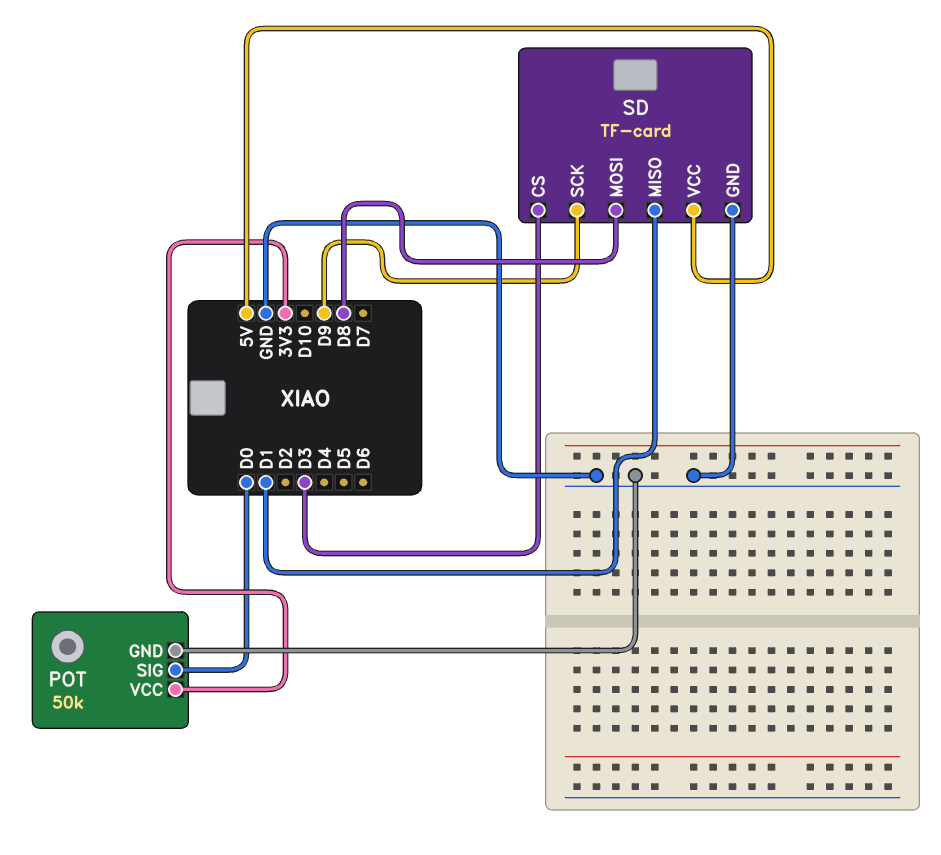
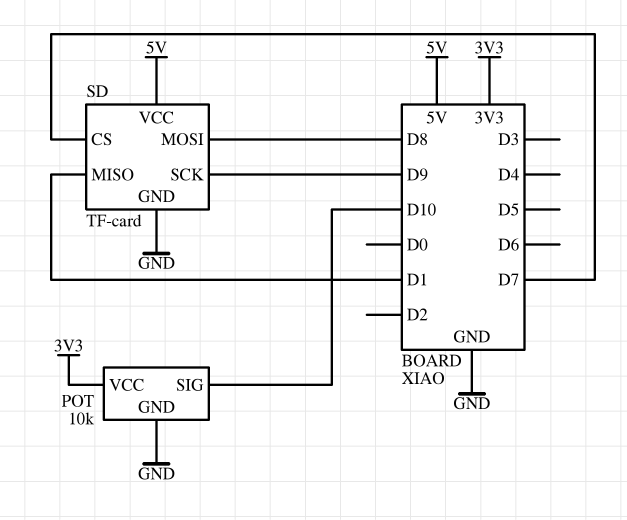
POT: 50k -> 10k
POT pin SIG: D0 -> D10
SD pin CS: D3 -> D7

